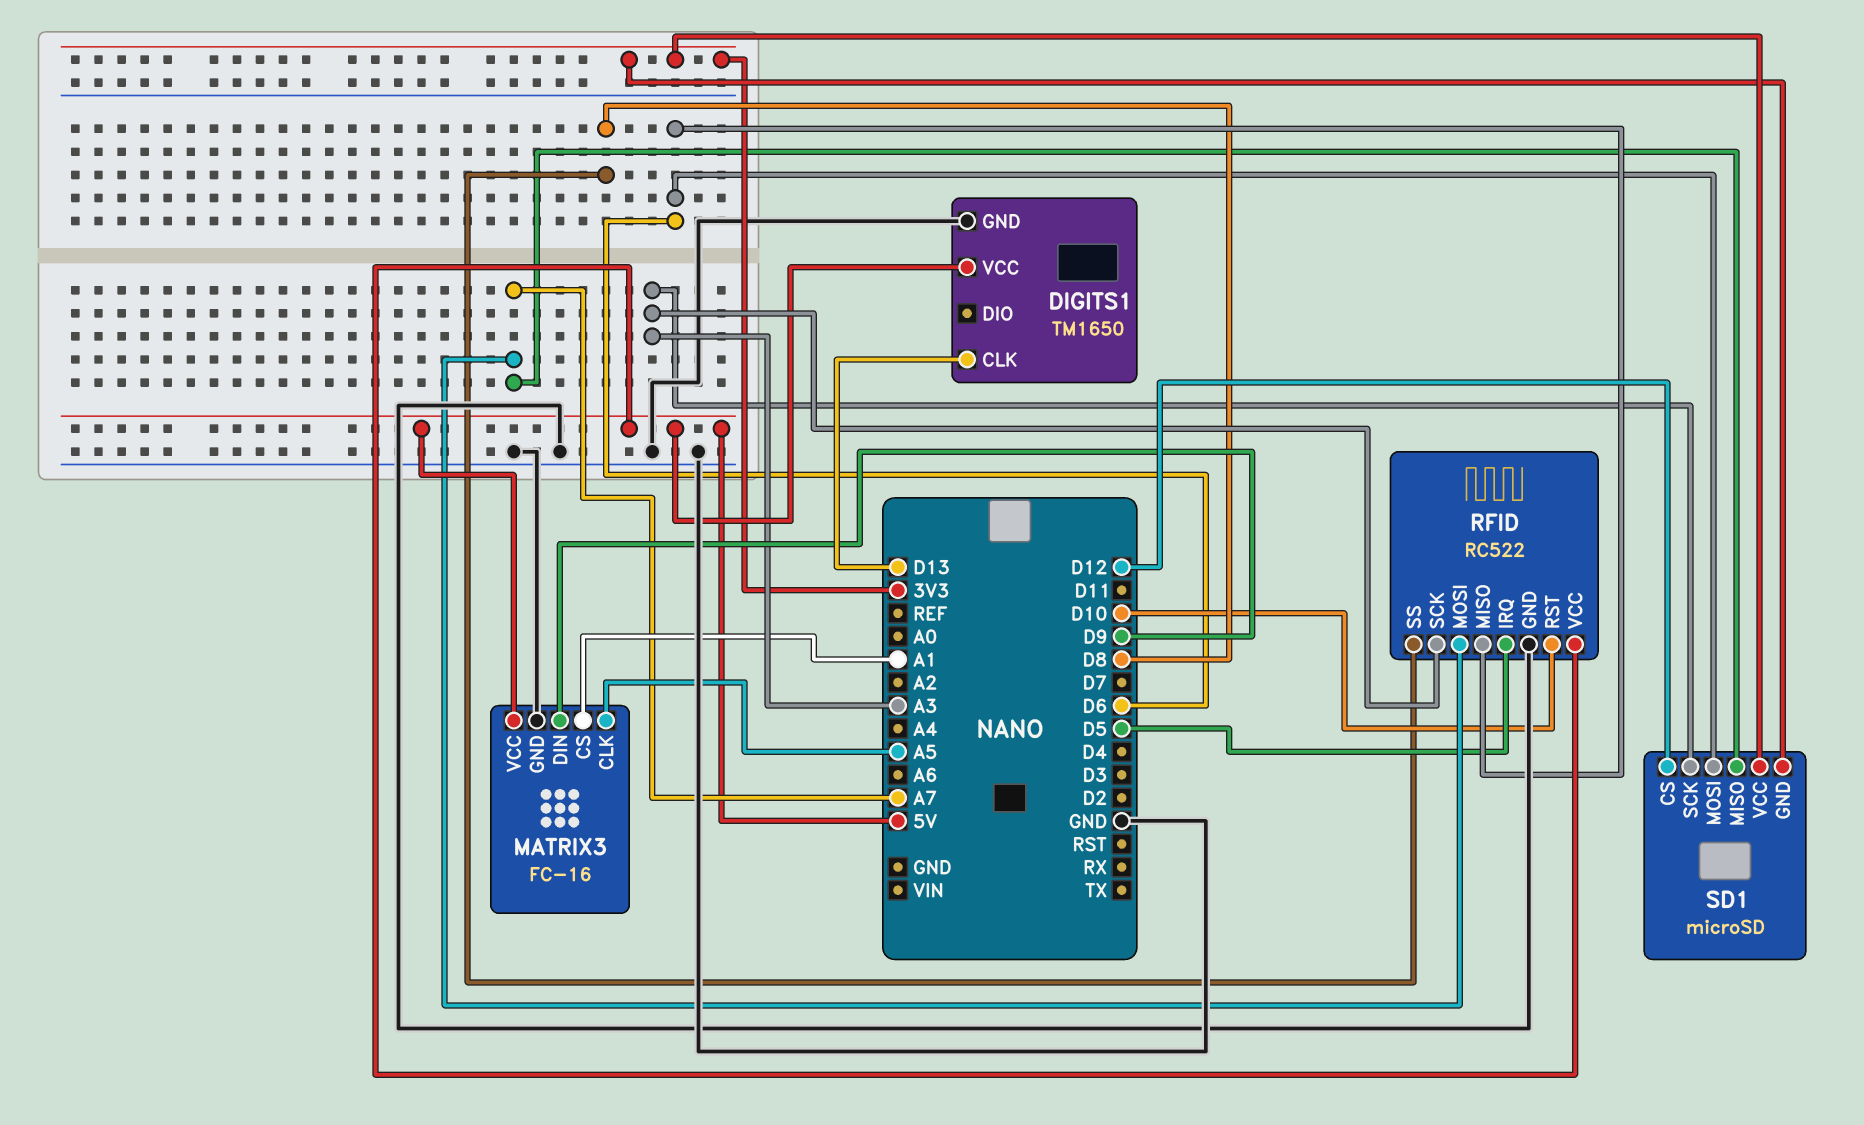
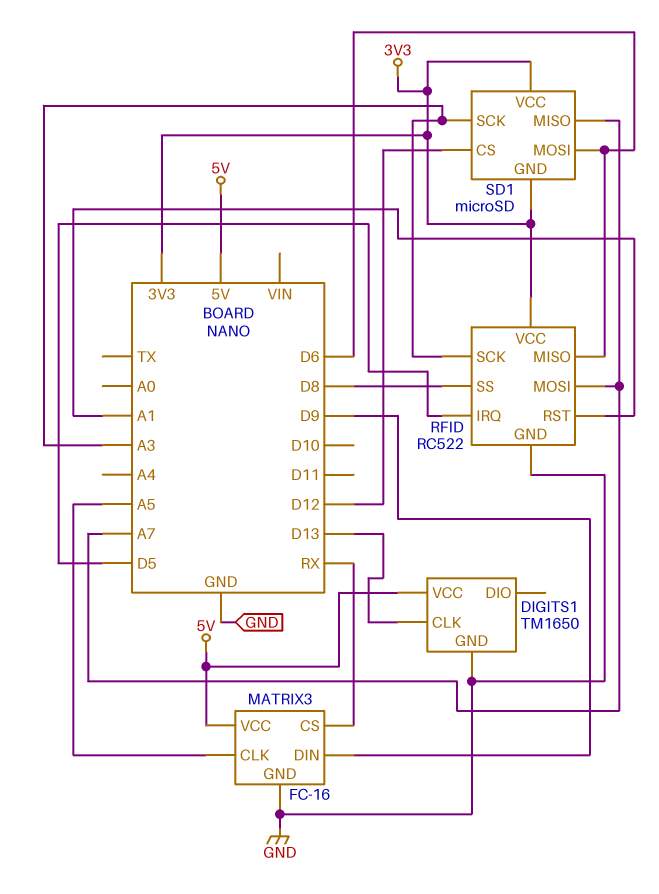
MATRIX3 pin CS: A1 -> RX
RFID pin RST: D10 -> A1
RFID pin VCC: 5V -> 3V3

